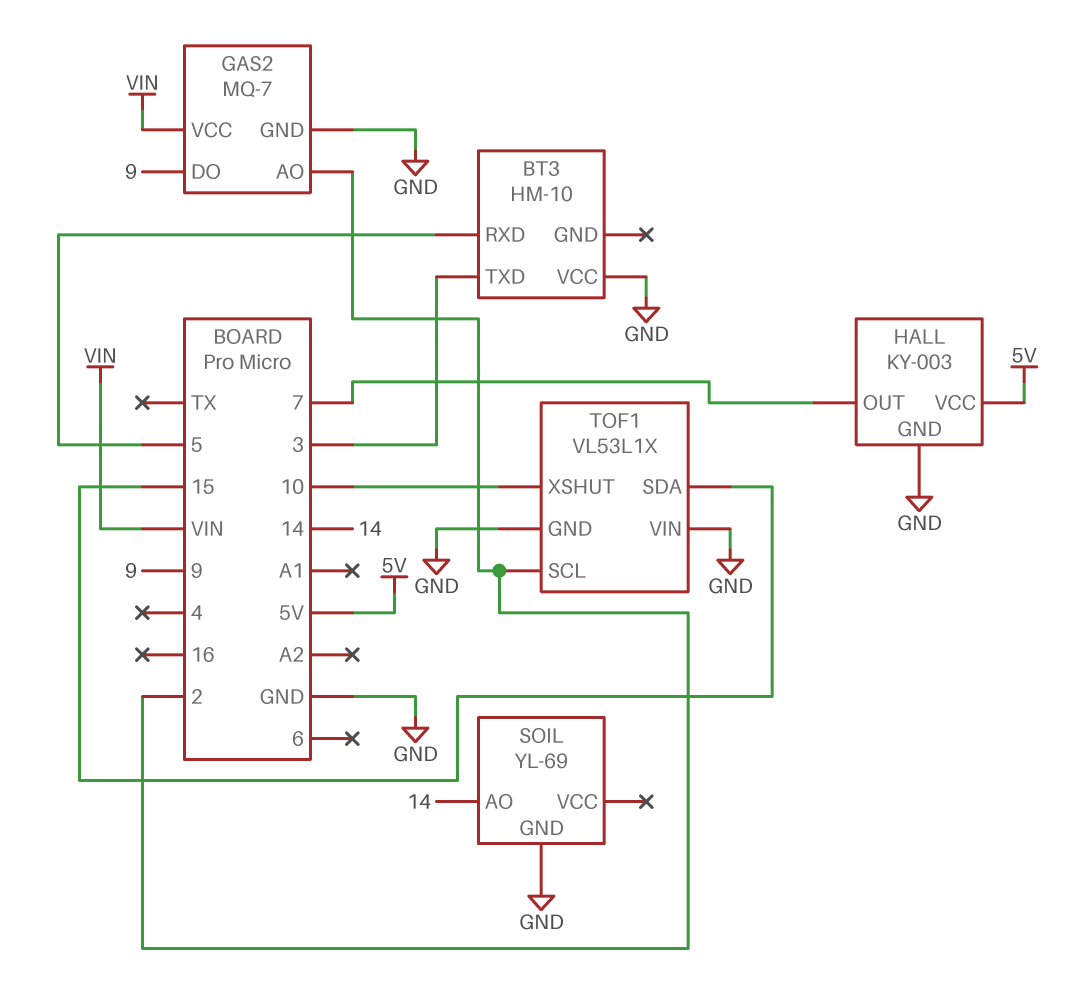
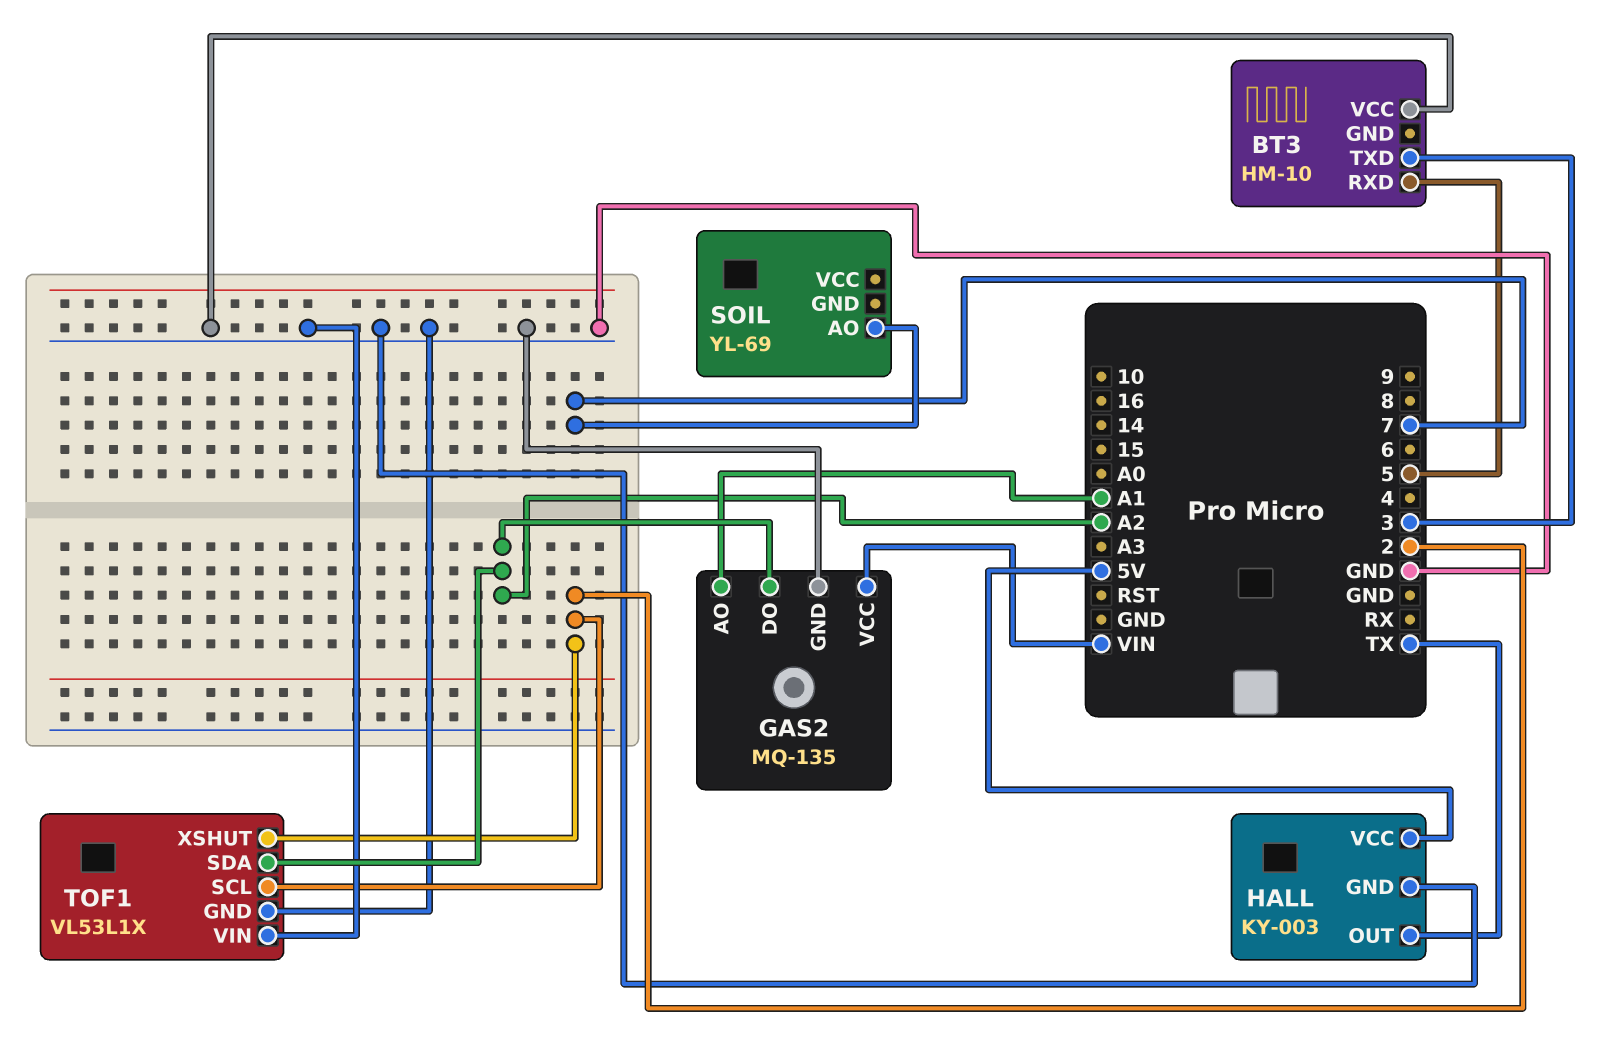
GAS2: MQ-7 -> MQ-135
GAS2 pin AO: 2 -> A1
GAS2 pin DO: 9 -> A2
HALL pin OUT: 7 -> TX
SOIL pin AO: 14 -> 7
SOIL pin GND: GND -> none
TOF1 pin SDA: 15 -> A2
TOF1 pin XSHUT: 10 -> 2

